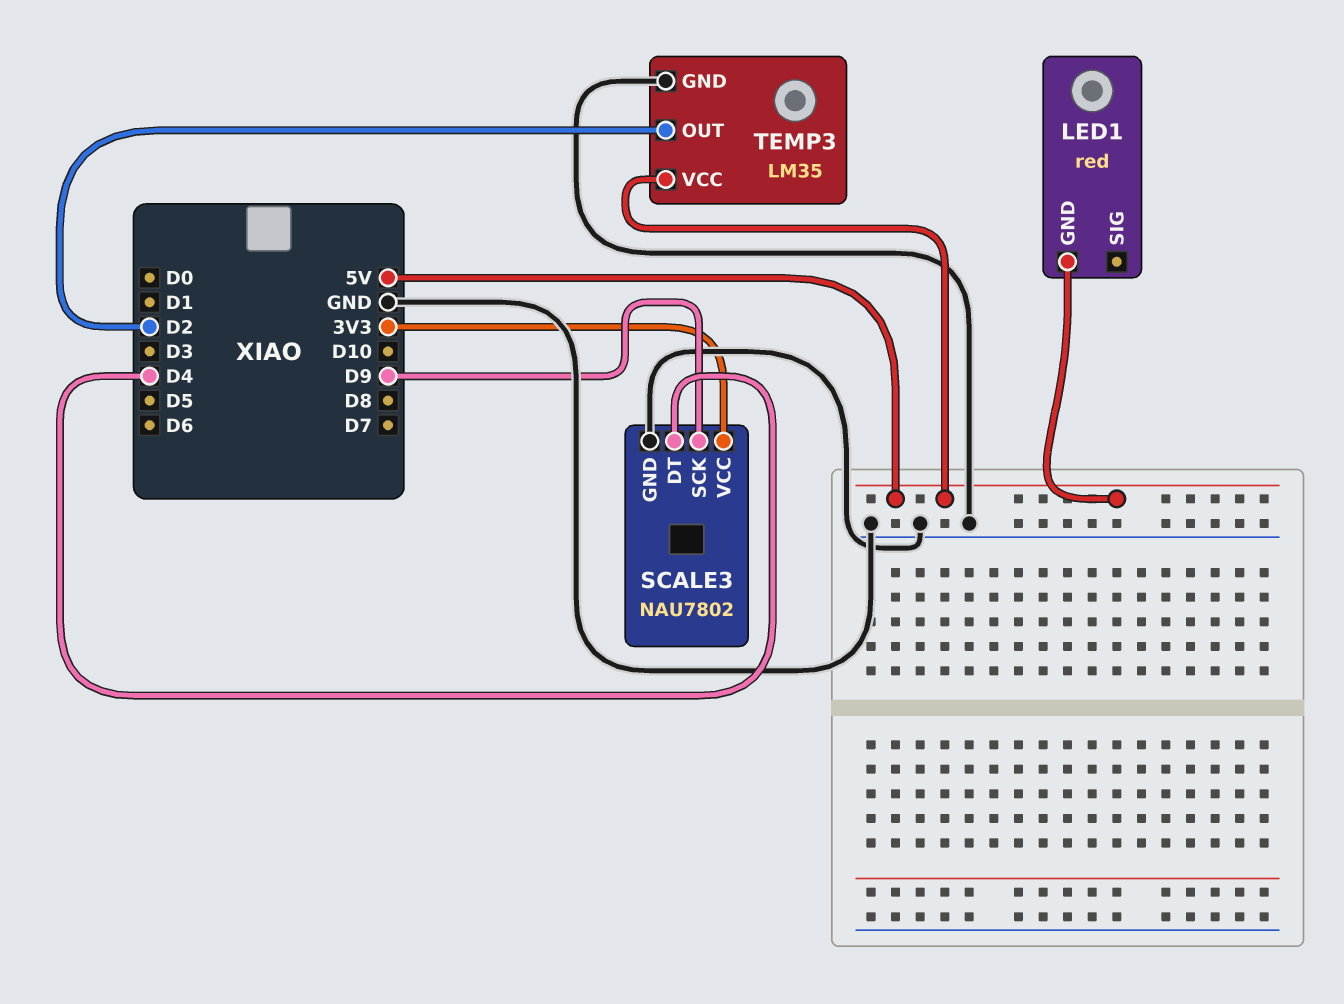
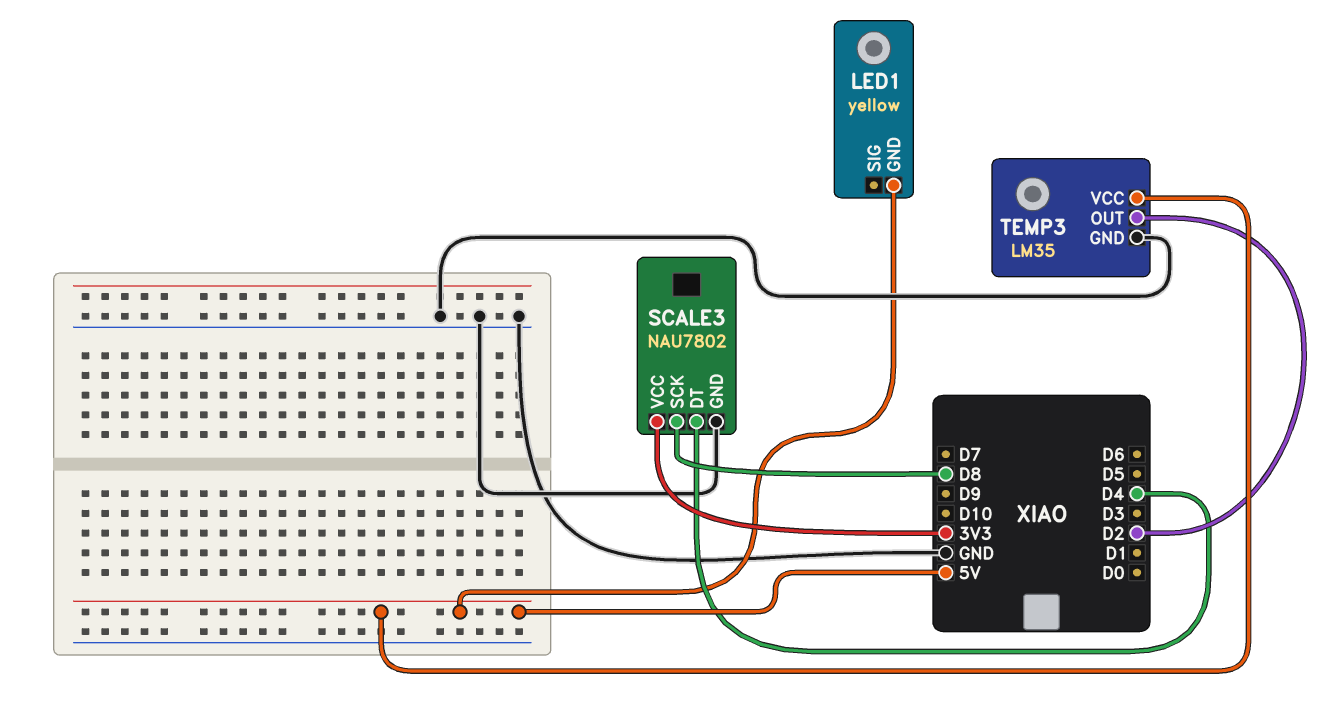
LED1: red -> yellow
SCALE3 pin SCK: D9 -> D8

